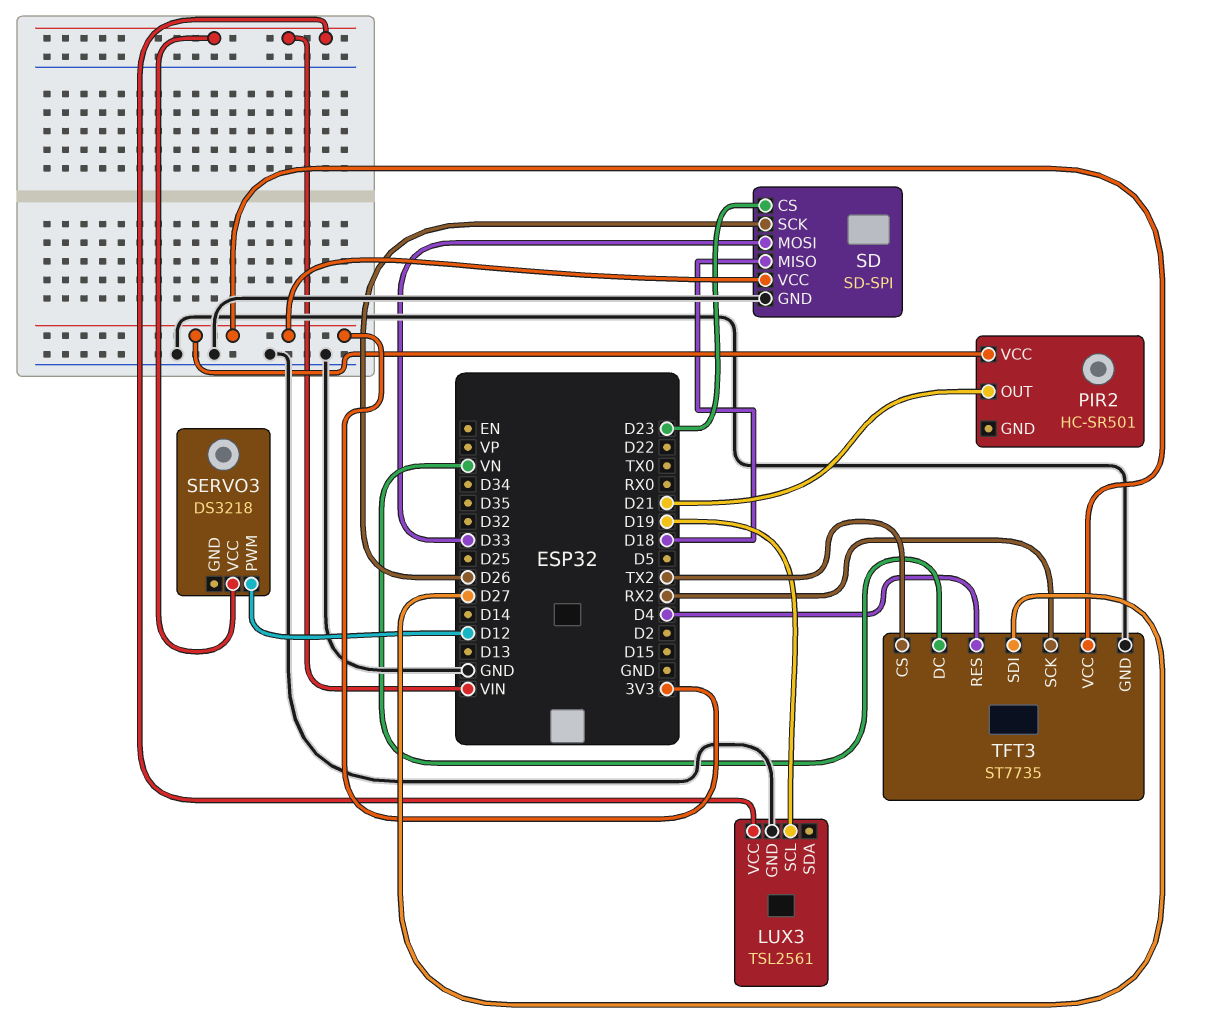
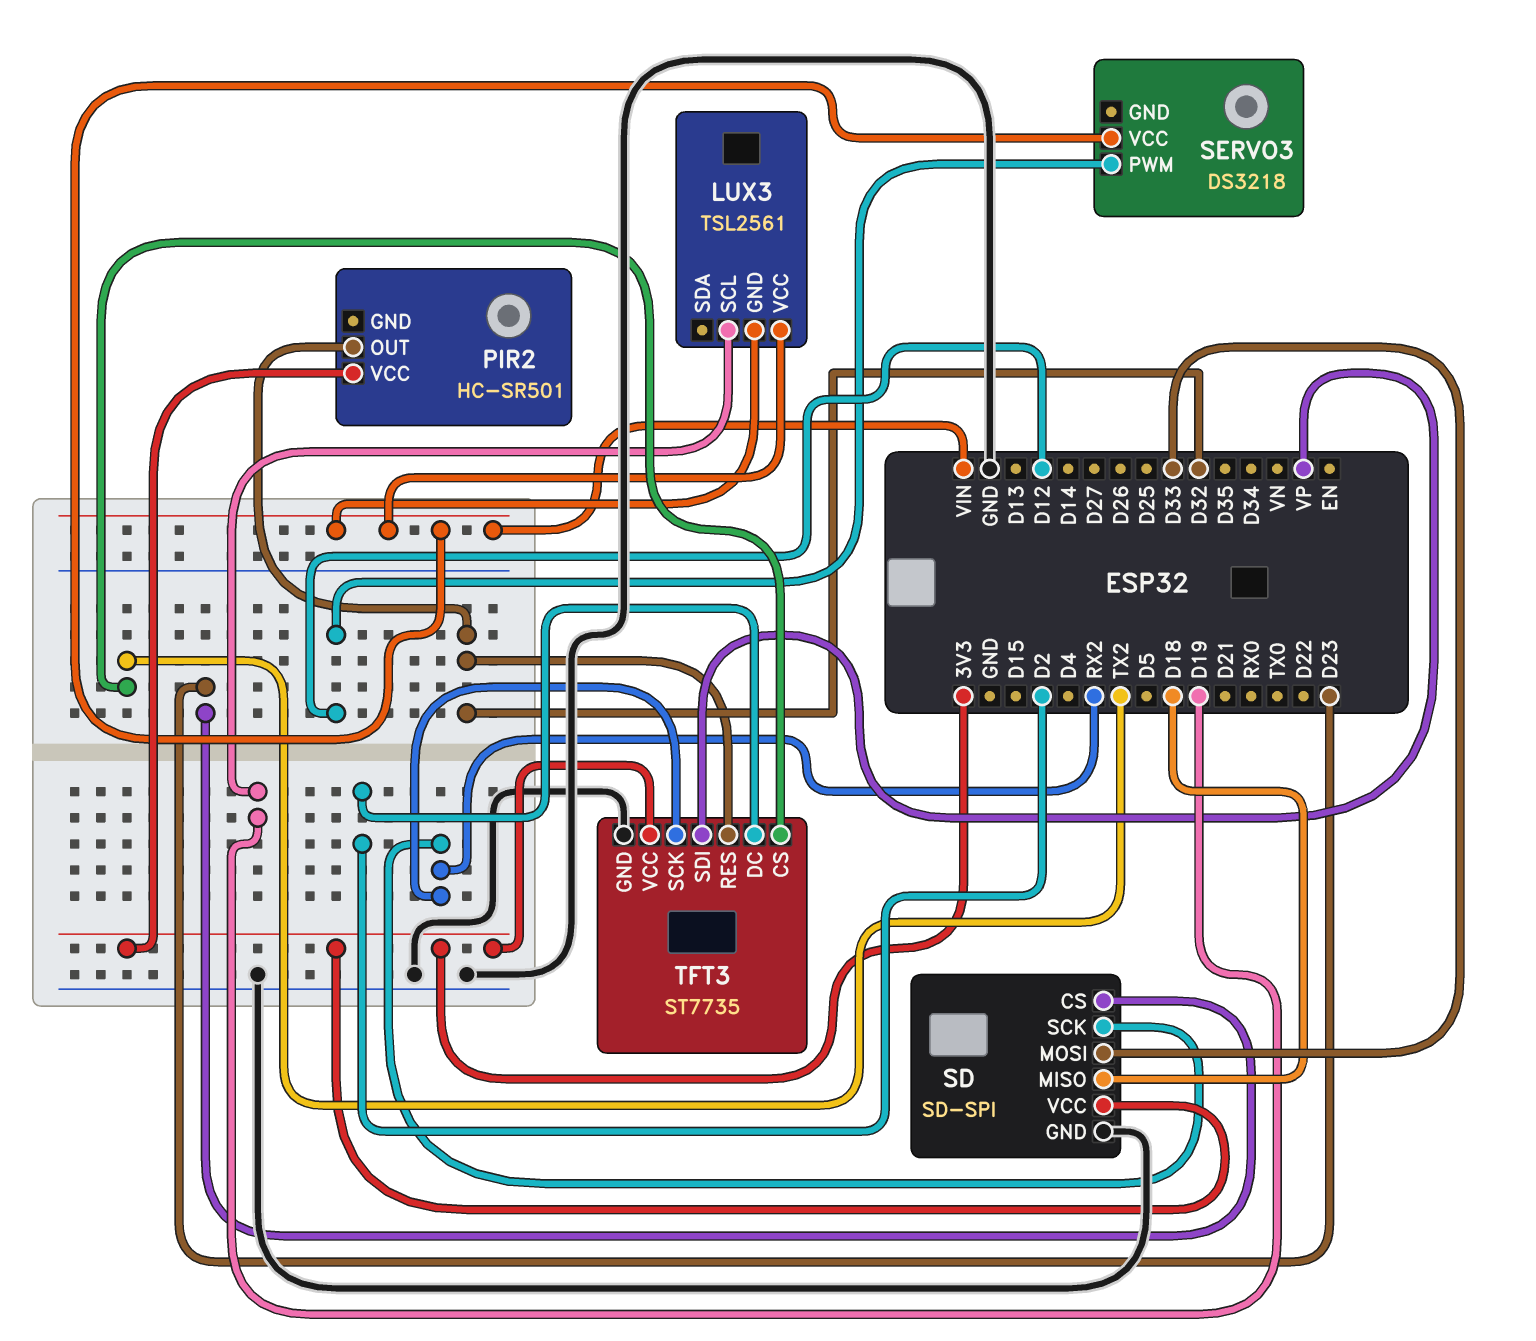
LUX3 pin GND: GND -> VIN
PIR2 pin OUT: D21 -> D32
SD pin SCK: D26 -> RX2
TFT3 pin DC: VN -> D2
TFT3 pin RES: D4 -> D32
TFT3 pin SDI: D27 -> VP

